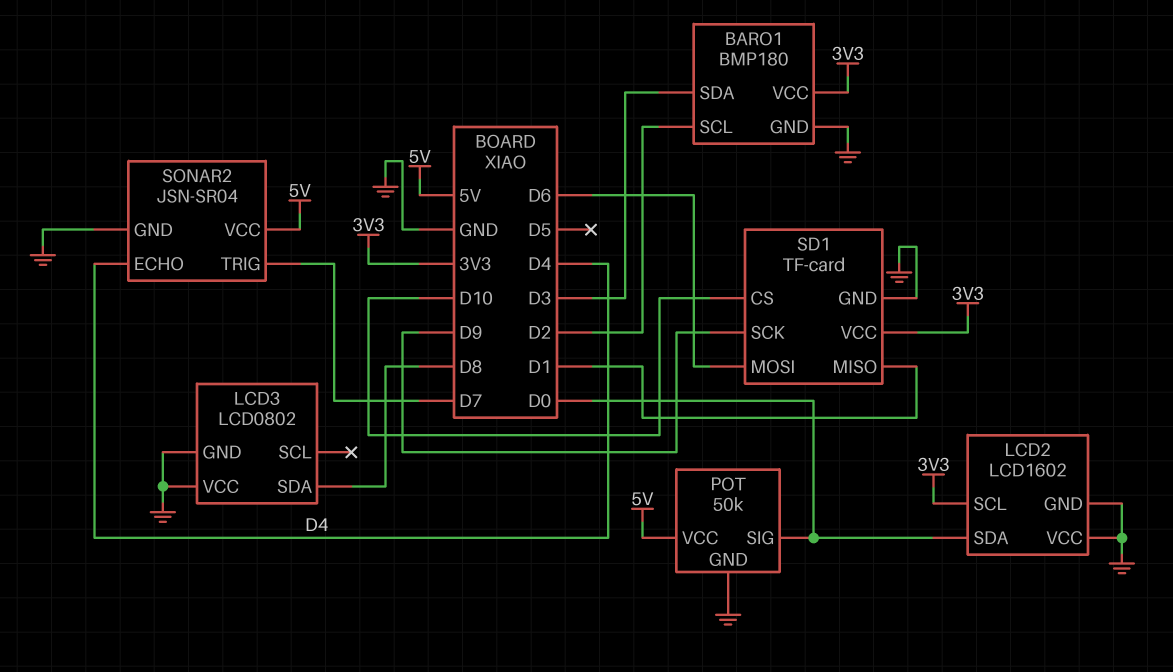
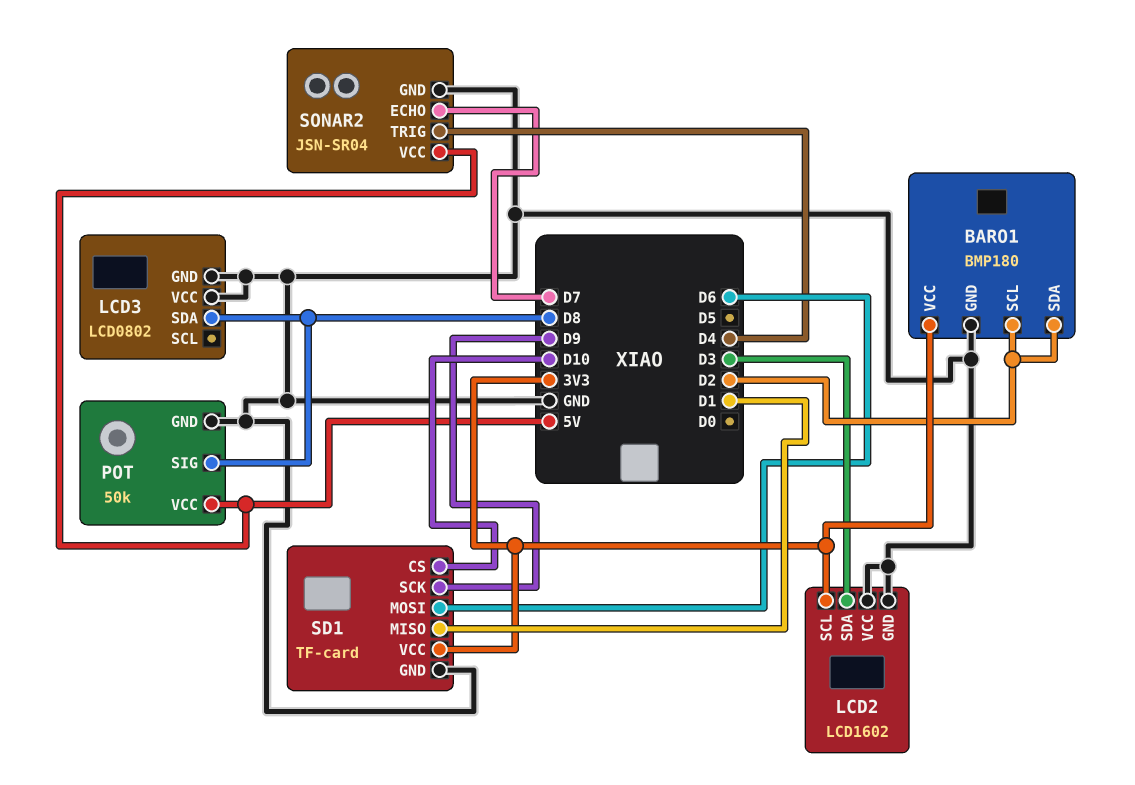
BARO1 pin SDA: D3 -> D2
LCD2 pin SDA: D0 -> D3
POT pin SIG: D0 -> D8
SONAR2 pin ECHO: D4 -> D7
SONAR2 pin TRIG: D7 -> D4

